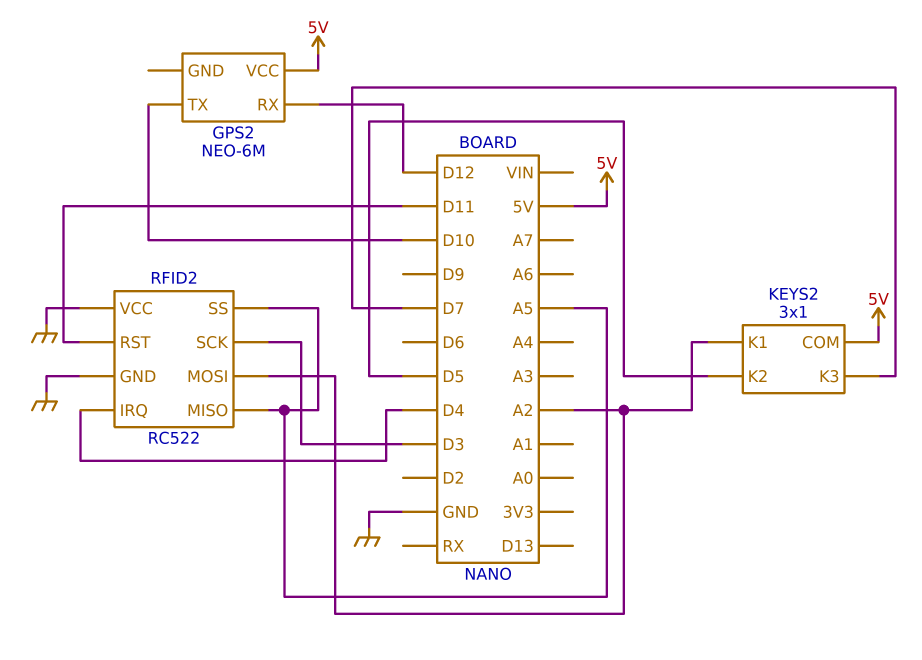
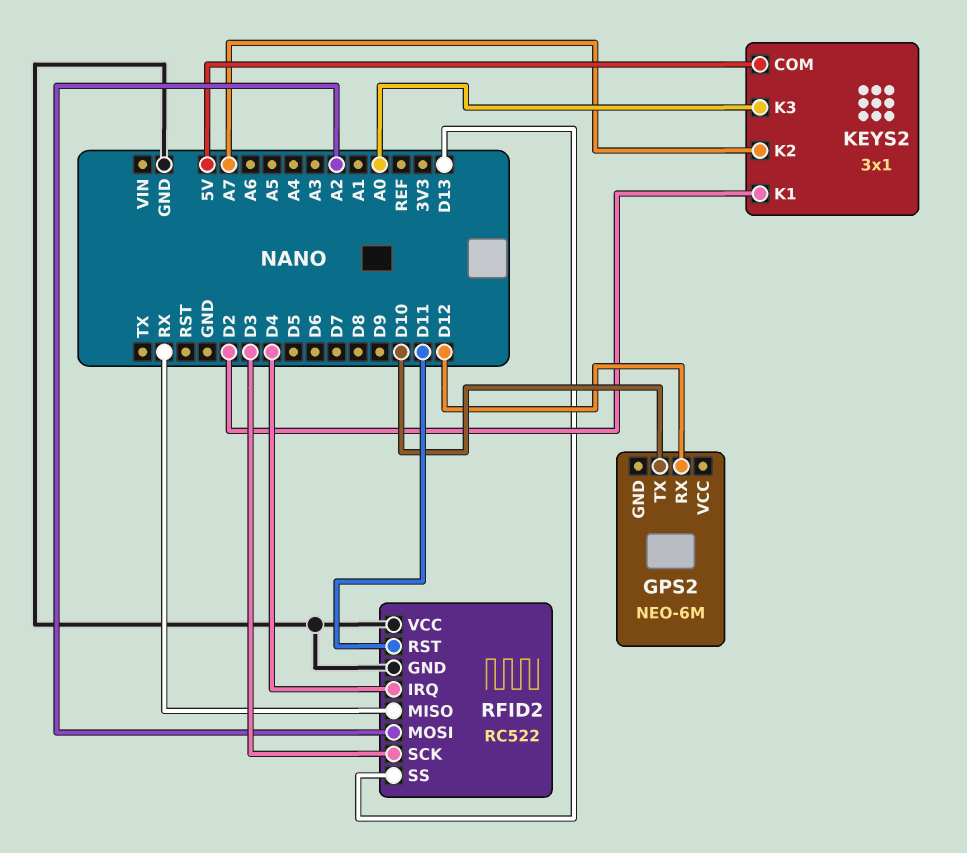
GPS2 pin VCC: 5V -> none
KEYS2 pin K1: A2 -> D2
KEYS2 pin K2: D5 -> A7
KEYS2 pin K3: D7 -> A0
RFID2 pin MISO: A5 -> RX
RFID2 pin SS: A5 -> D13

